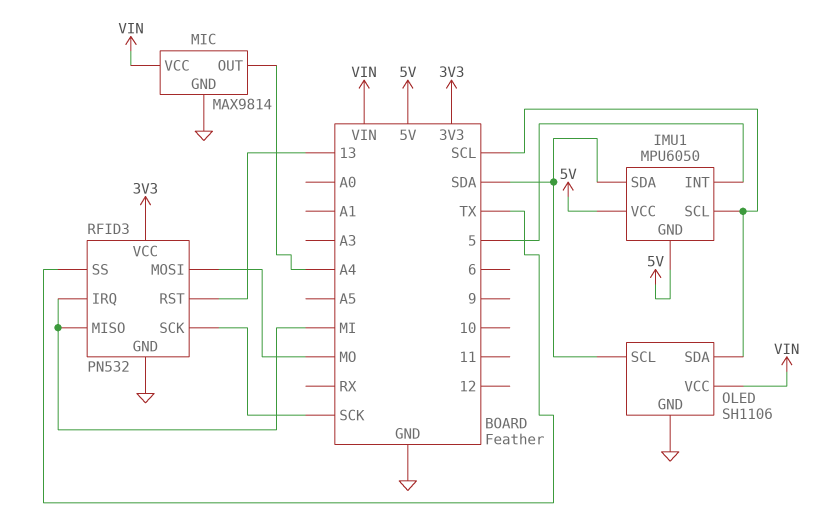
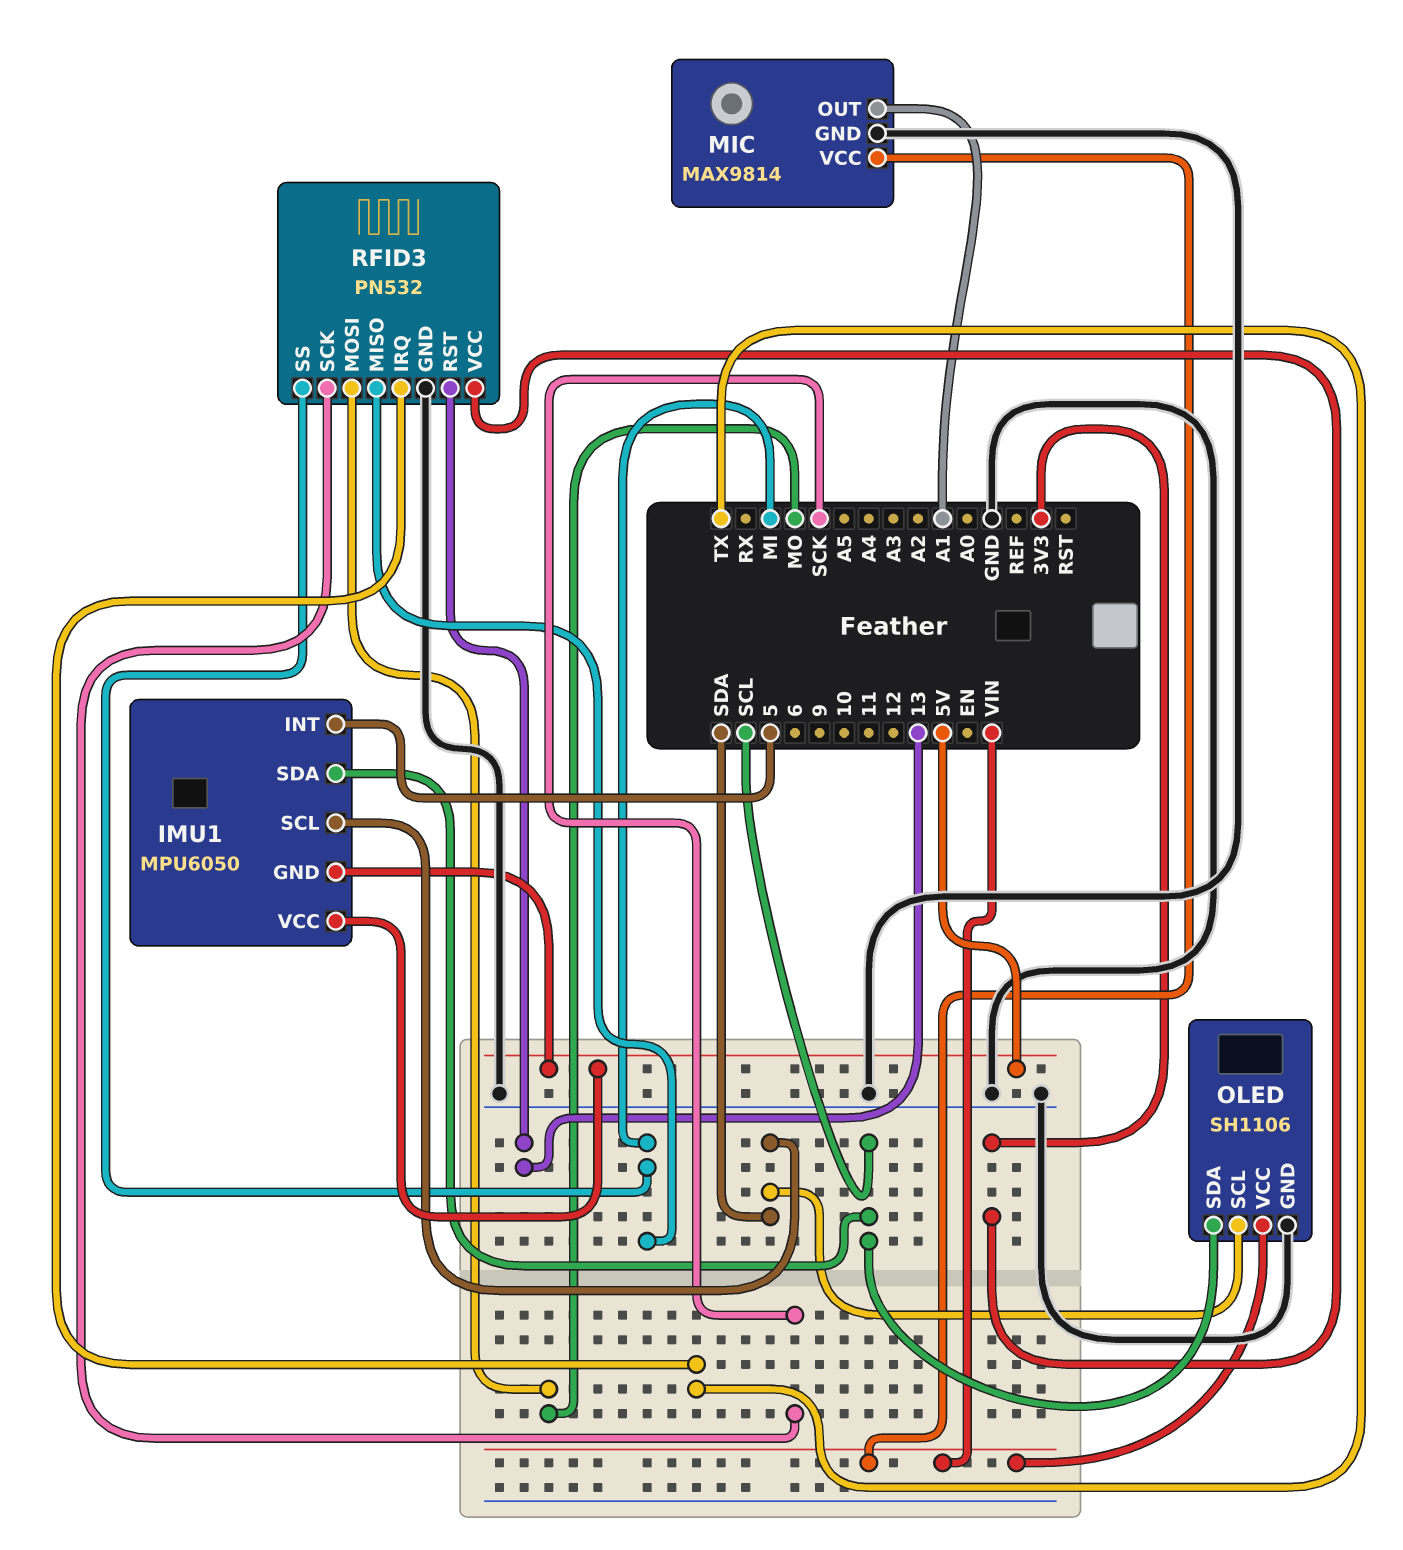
IMU1 pin SCL: SCL -> SDA
IMU1 pin SDA: SDA -> SCL
MIC pin OUT: A4 -> A1
RFID3 pin IRQ: MI -> TX
RFID3 pin SS: TX -> MI

